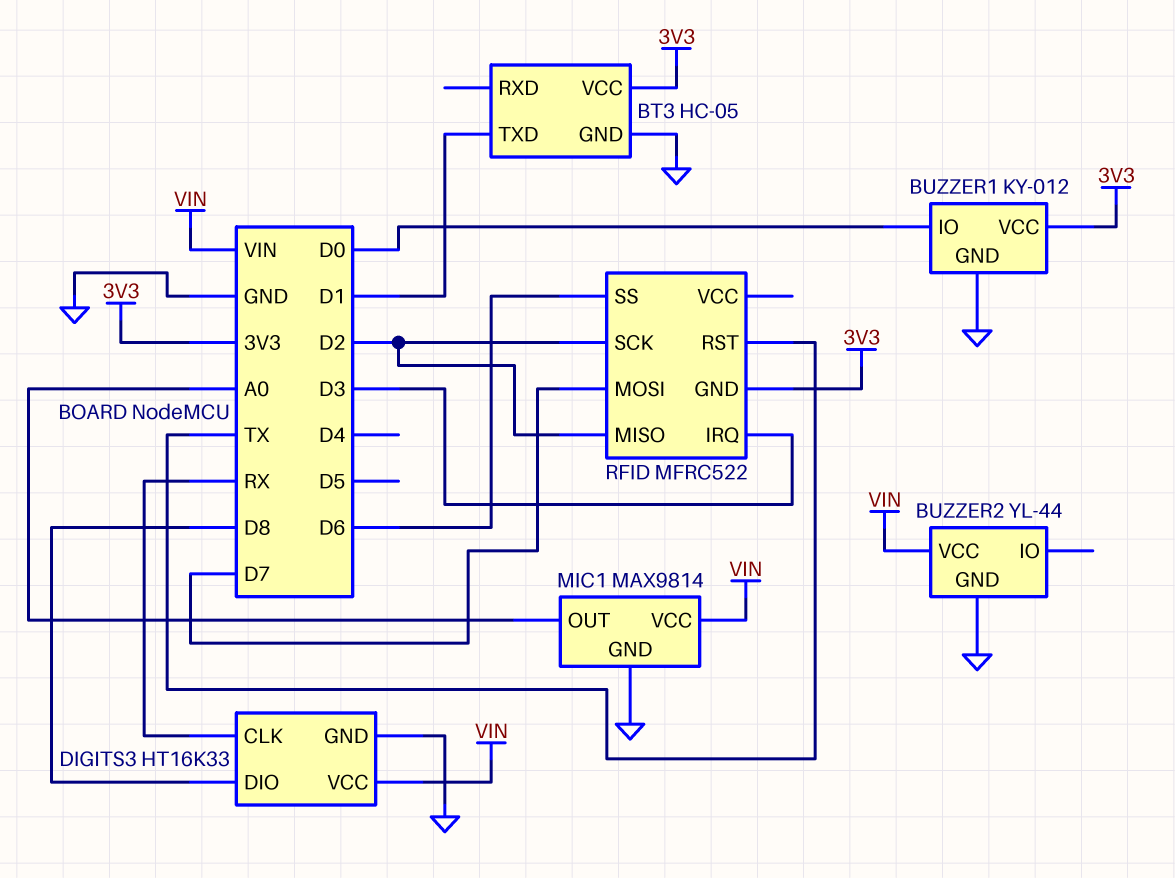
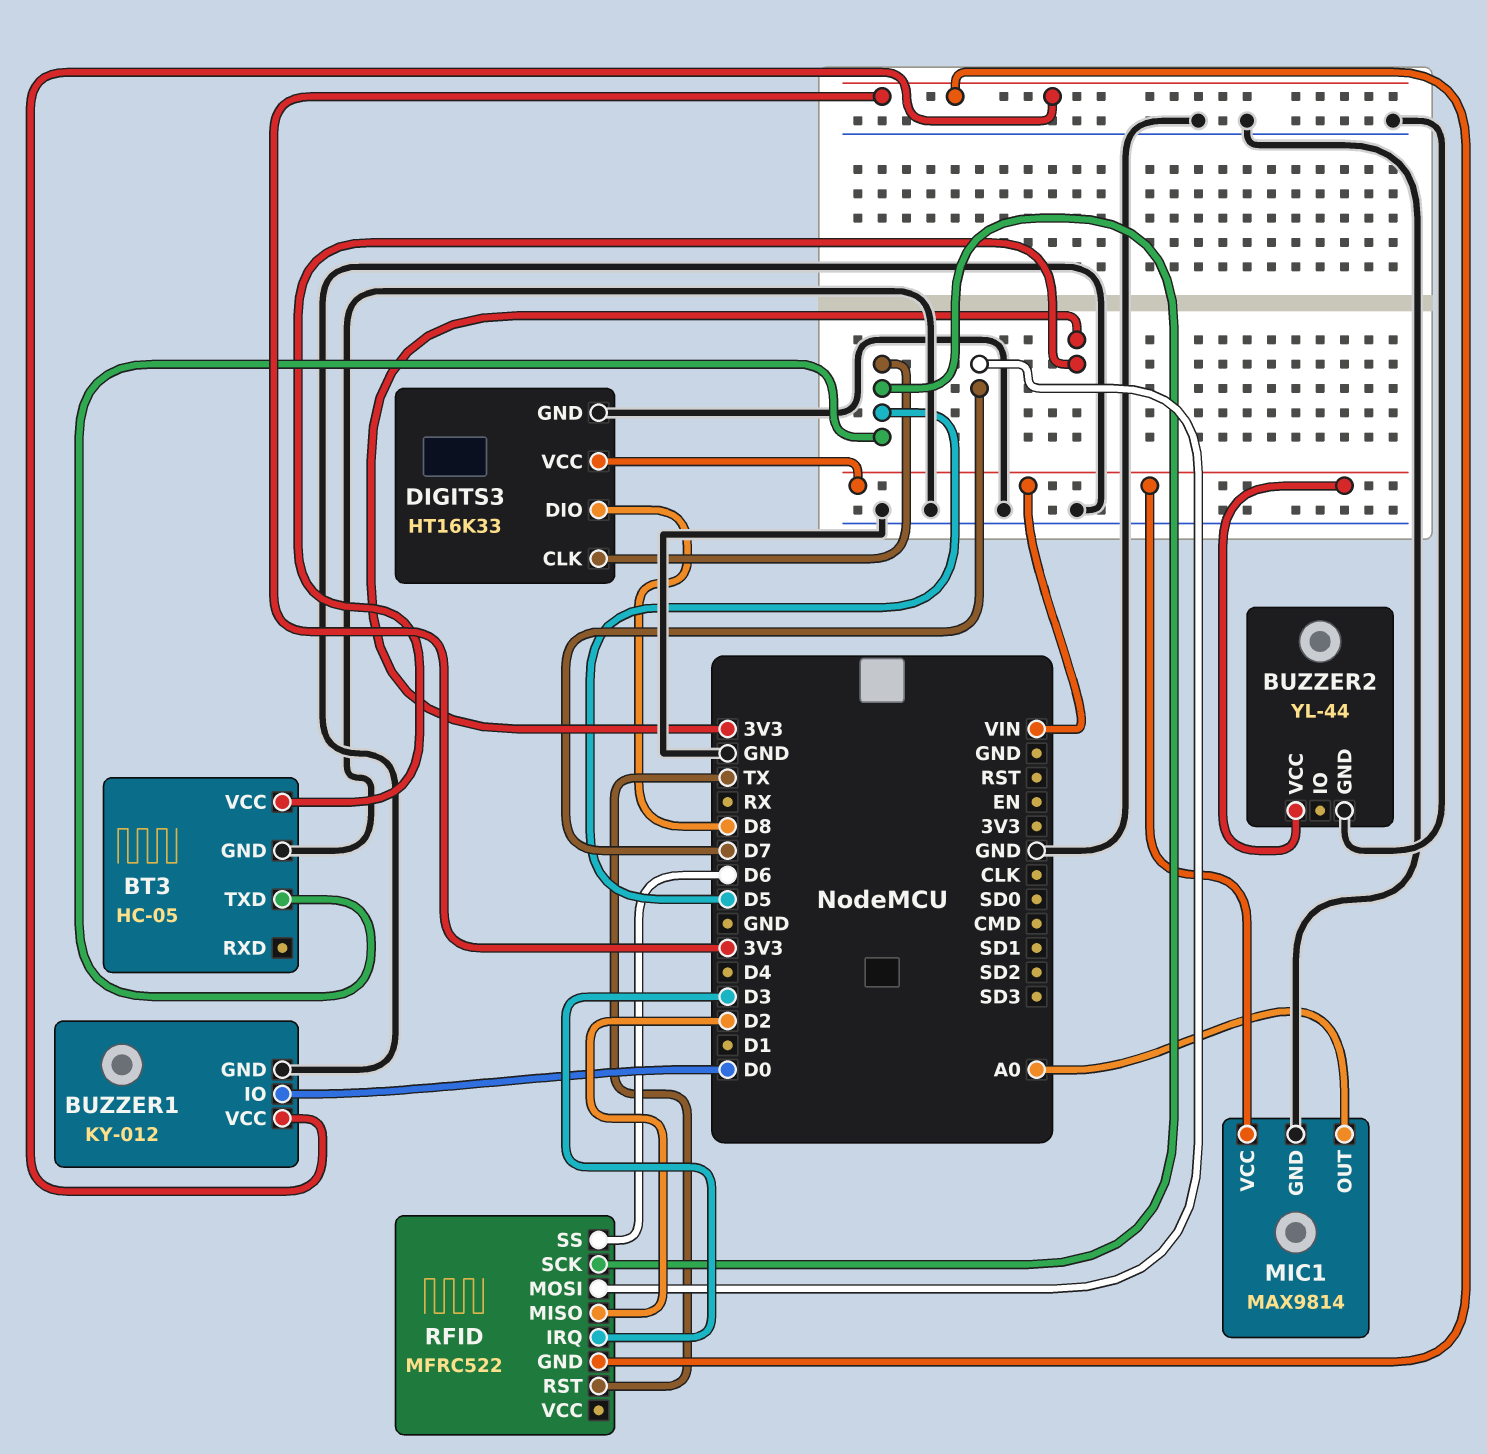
BT3 pin TXD: D1 -> D5
DIGITS3 pin CLK: RX -> D5
RFID pin SCK: D2 -> D5

